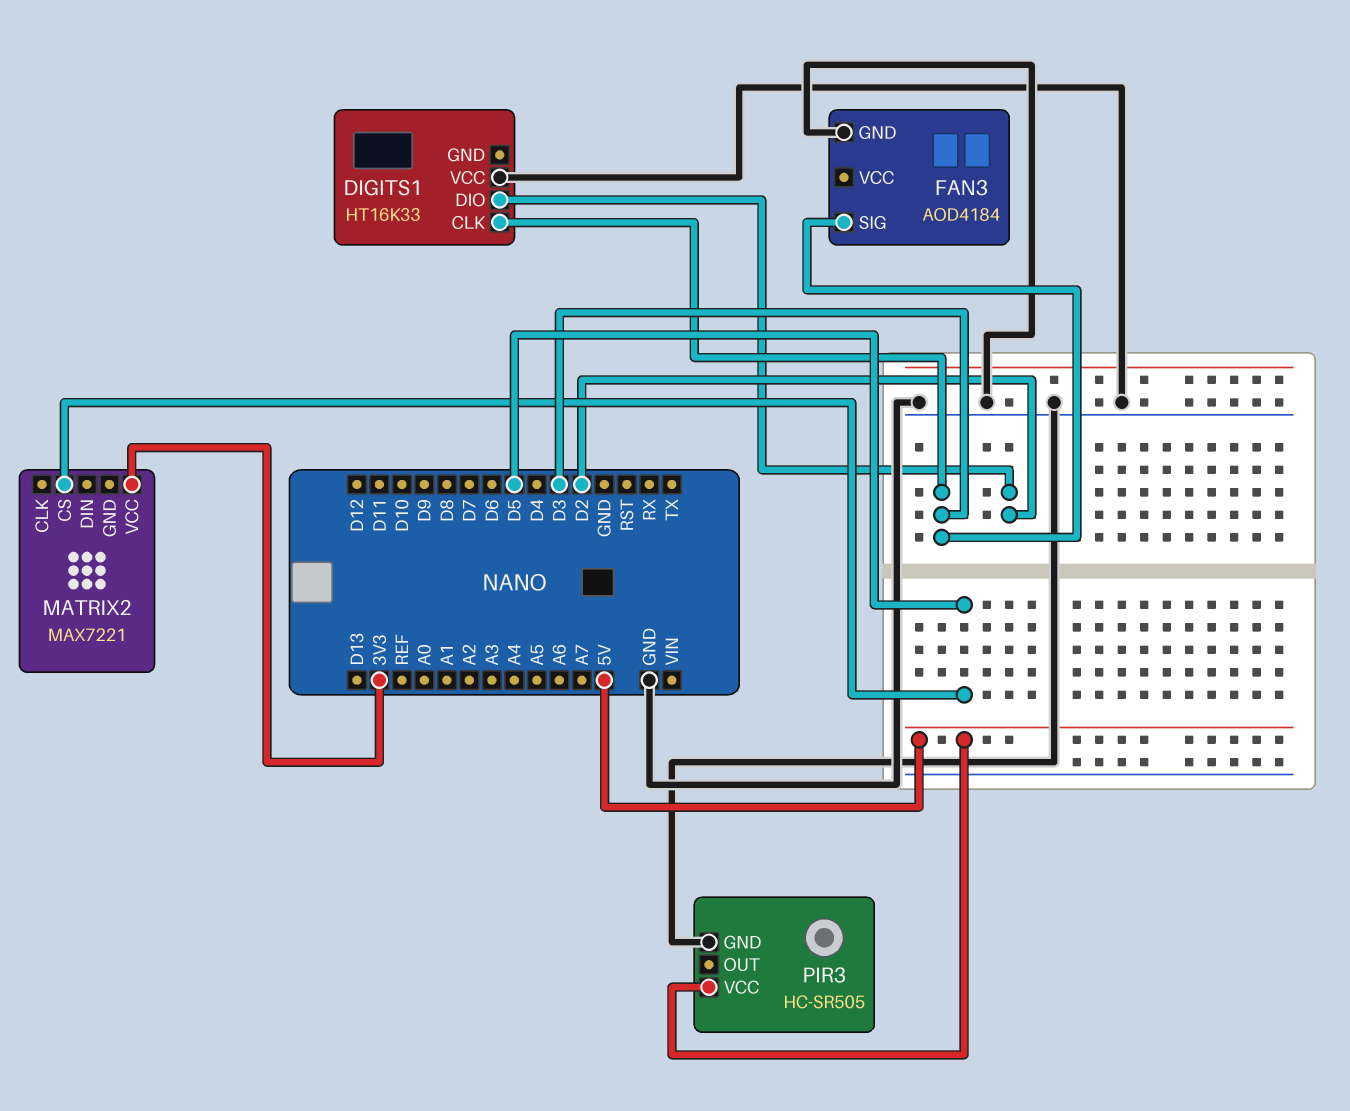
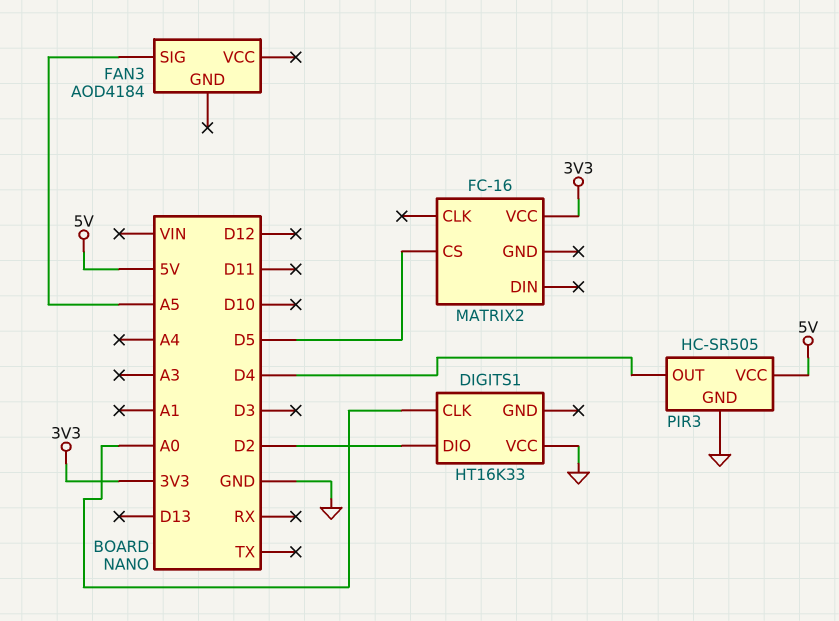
DIGITS1 pin CLK: D3 -> A0
FAN3 pin GND: GND -> none
FAN3 pin SIG: D3 -> A5
MATRIX2: MAX7221 -> FC-16
PIR3 pin OUT: none -> D4

